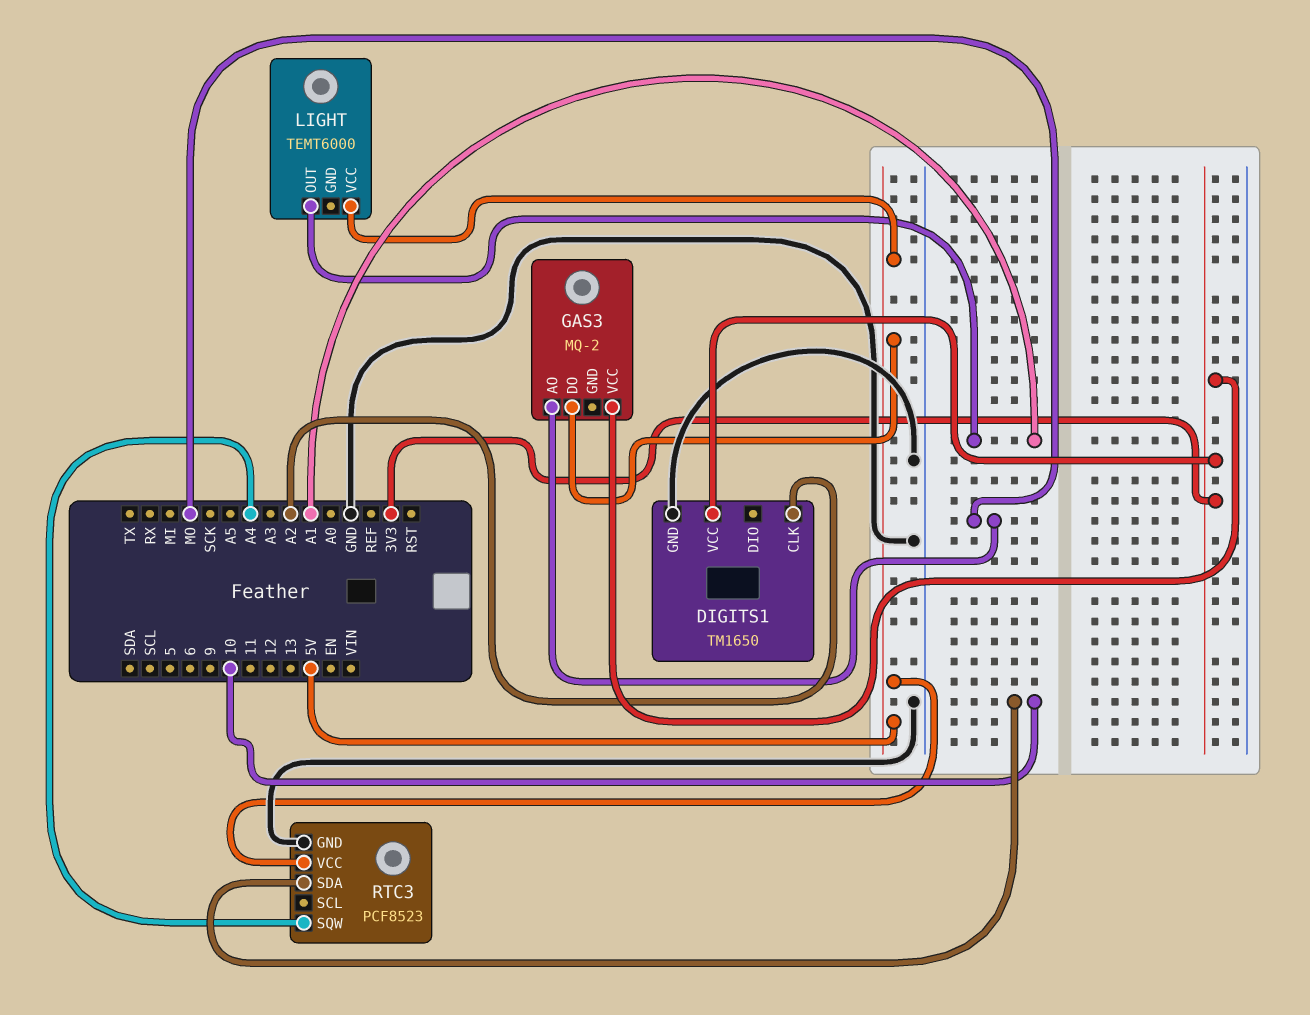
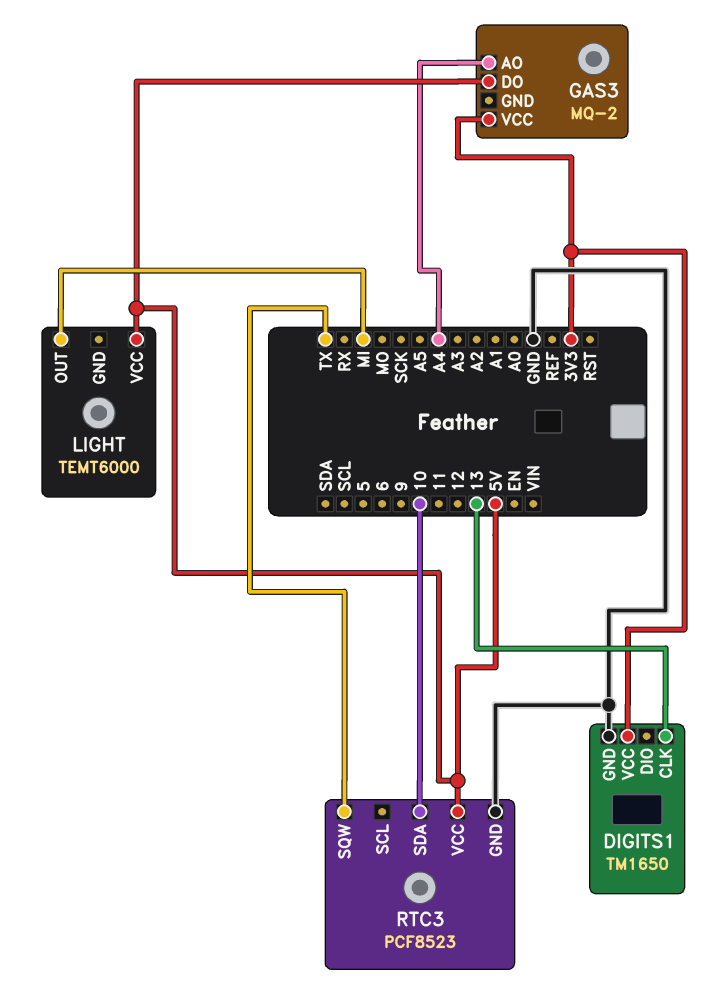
DIGITS1 pin CLK: A2 -> 13
GAS3 pin AO: MO -> A4
LIGHT pin OUT: A1 -> MI
RTC3 pin SQW: A4 -> TX

